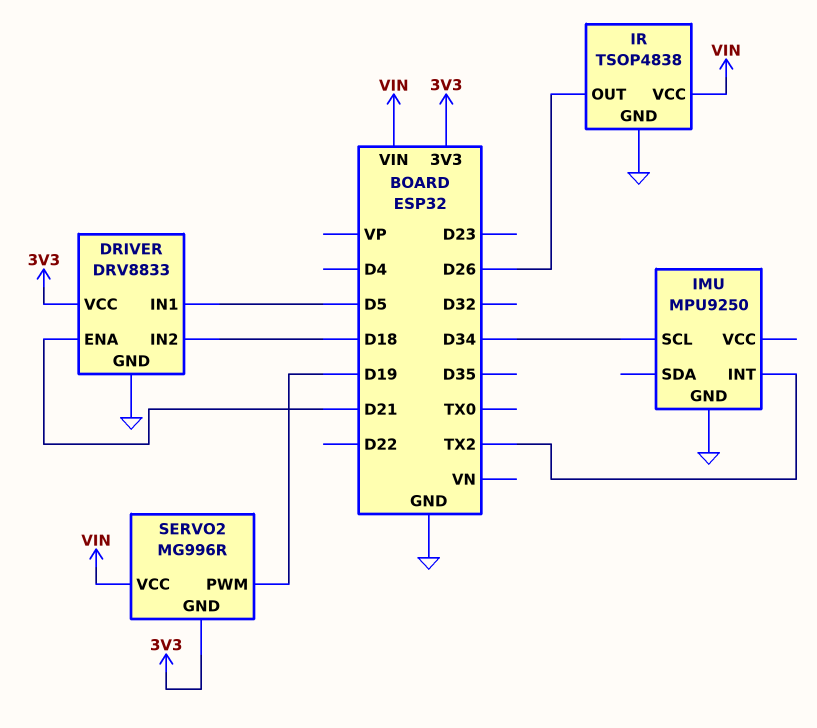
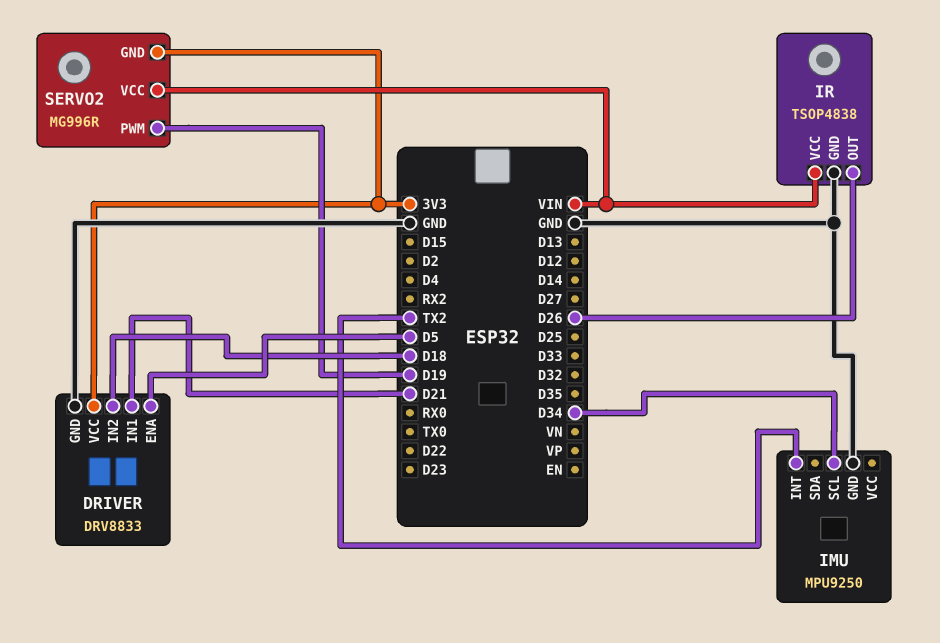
DRIVER pin ENA: D21 -> D5
DRIVER pin IN1: D5 -> D21

